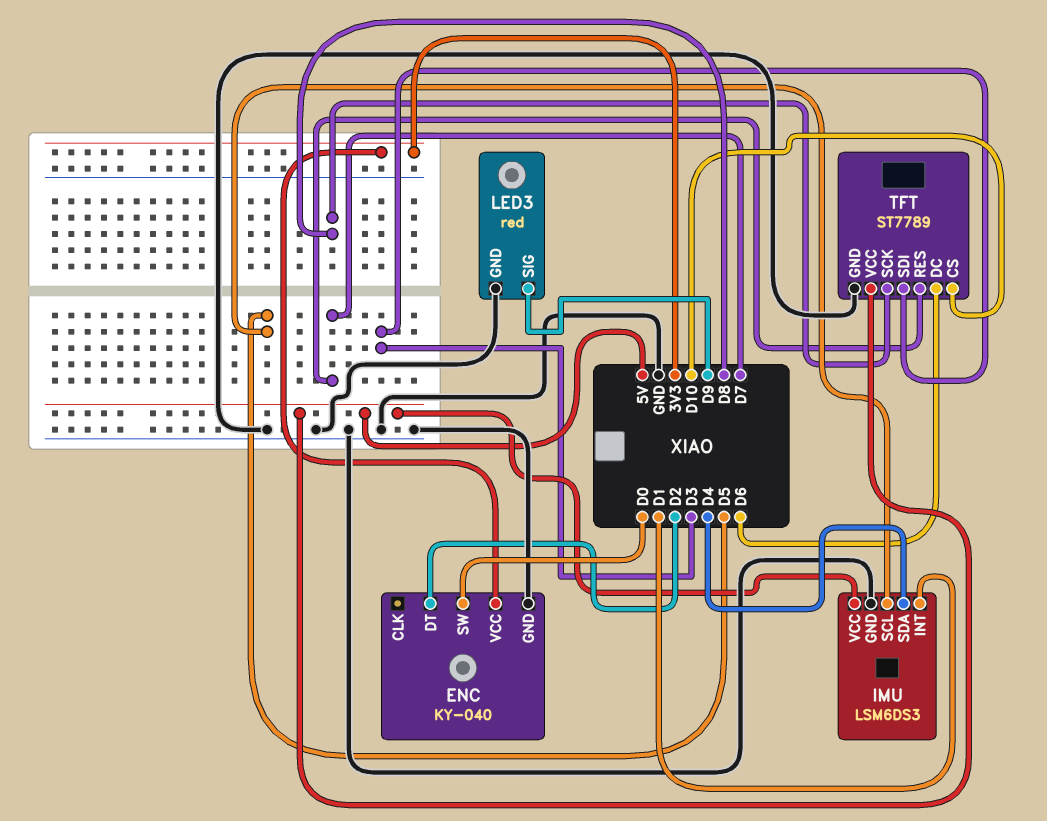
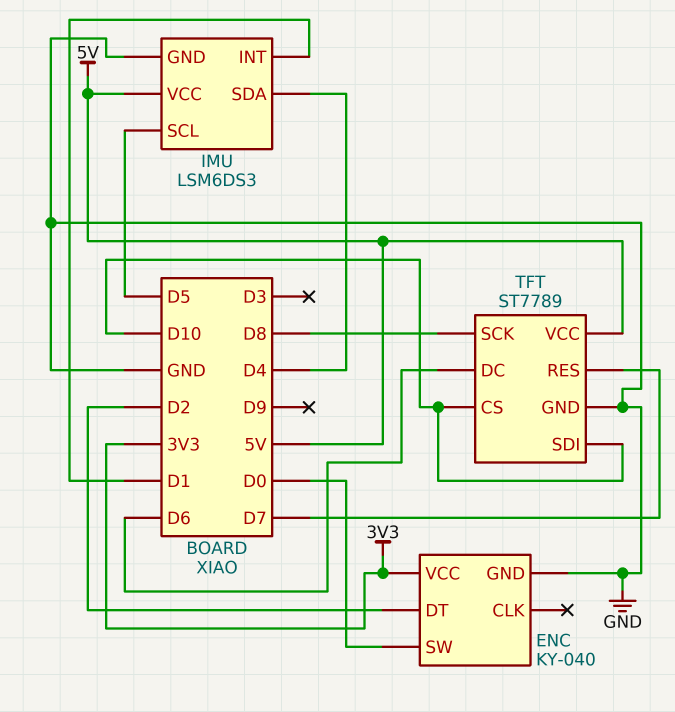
LED3: red -> none
LED3 pin GND: GND -> none
LED3 pin SIG: D9 -> none
TFT pin SDI: D3 -> D10

